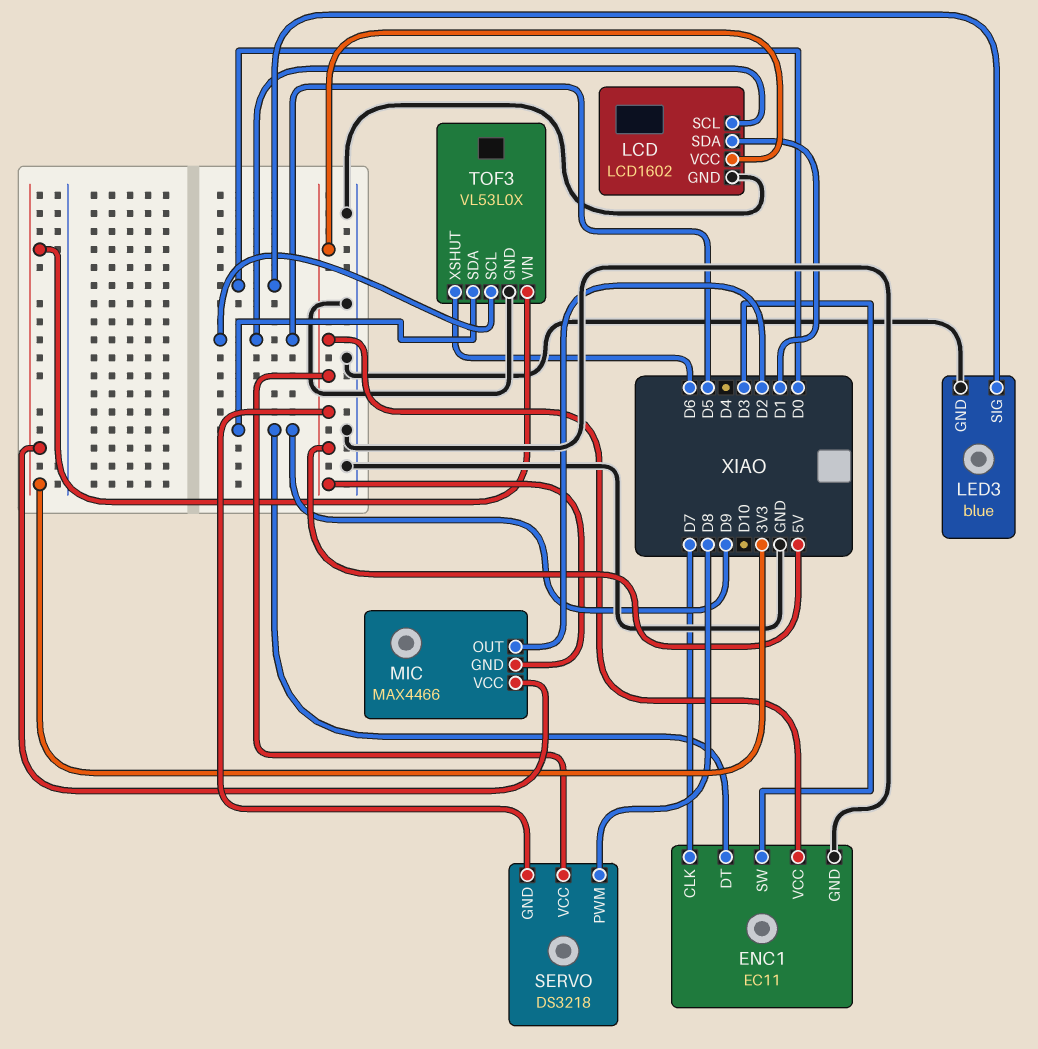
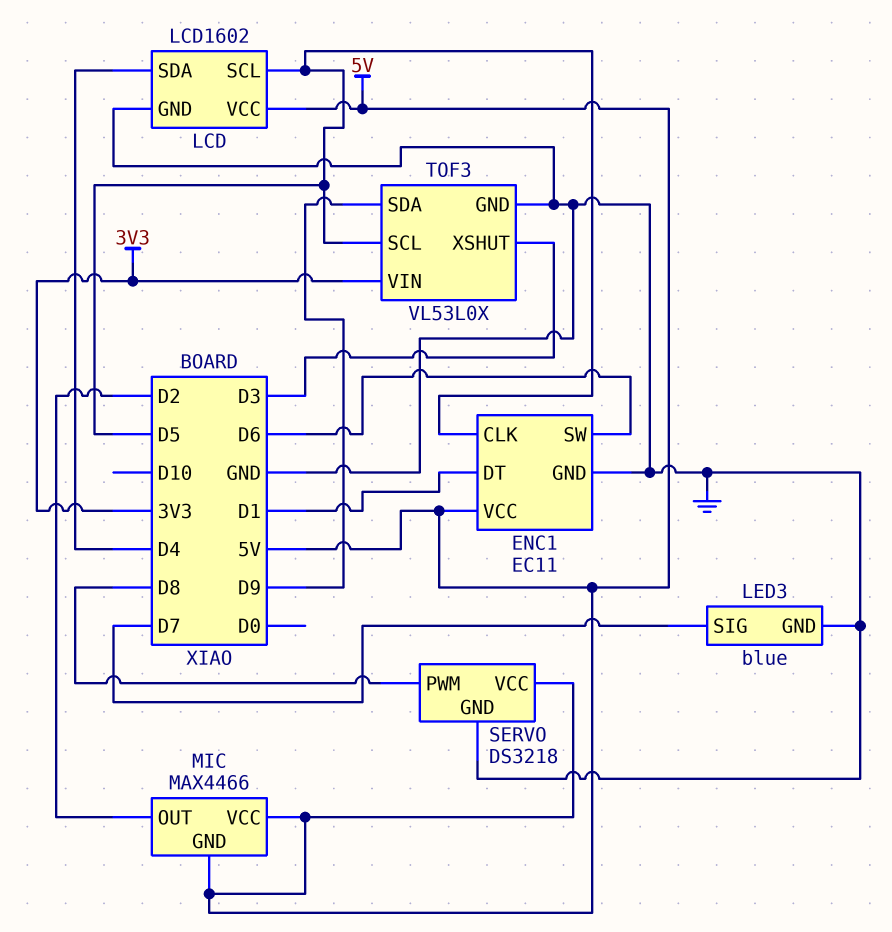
ENC1 pin CLK: D7 -> D5
ENC1 pin DT: D9 -> D1
ENC1 pin SW: D3 -> D6
LCD pin SDA: D1 -> D4
LED3 pin SIG: D0 -> D7
MIC pin VCC: 3V3 -> 5V
SERVO pin GND: 5V -> GND
TOF3 pin XSHUT: D6 -> D3

